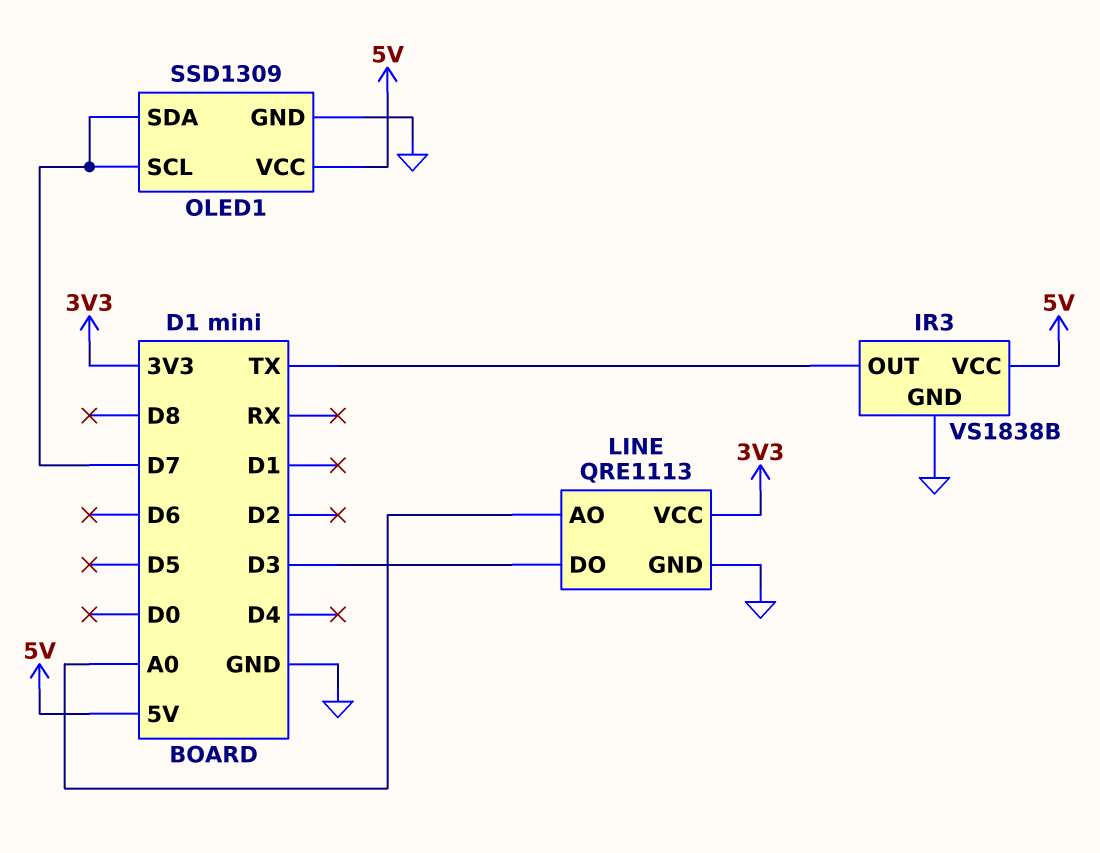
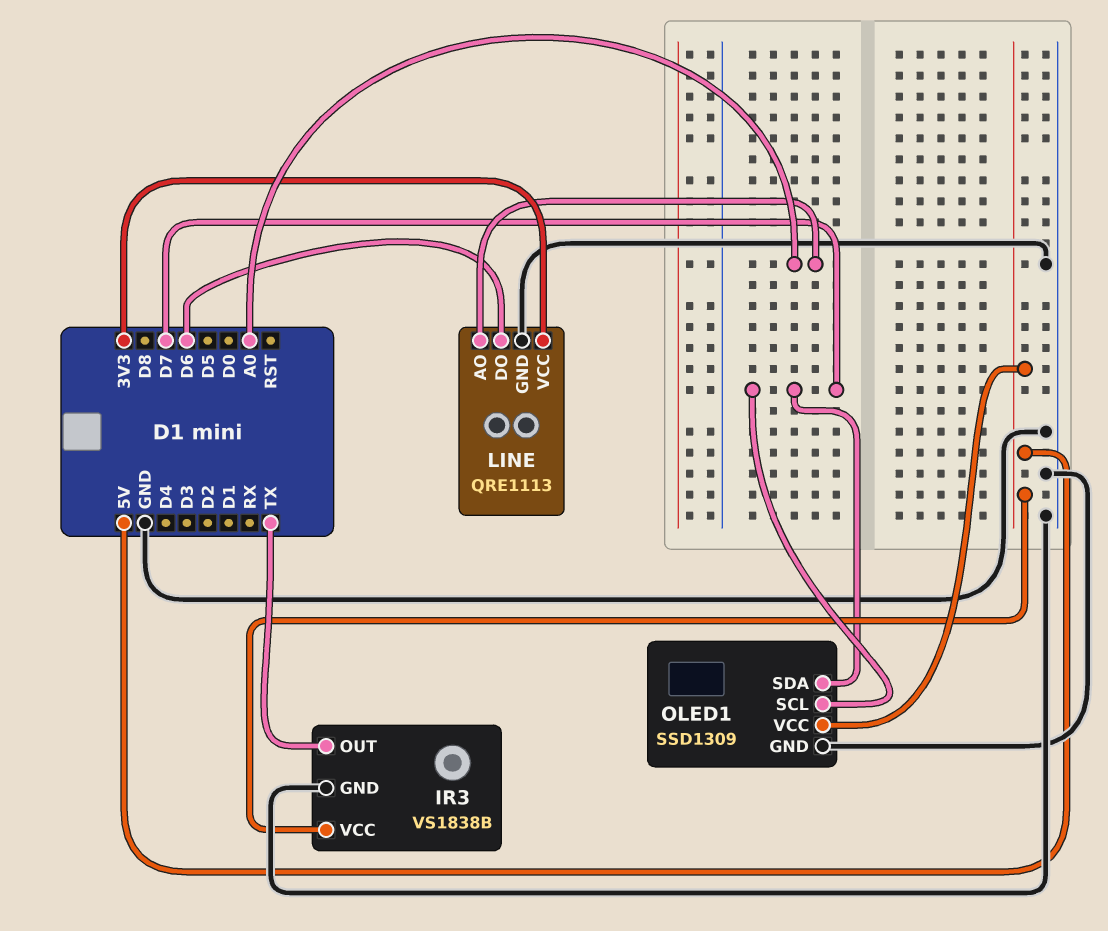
LINE pin DO: D3 -> D6

